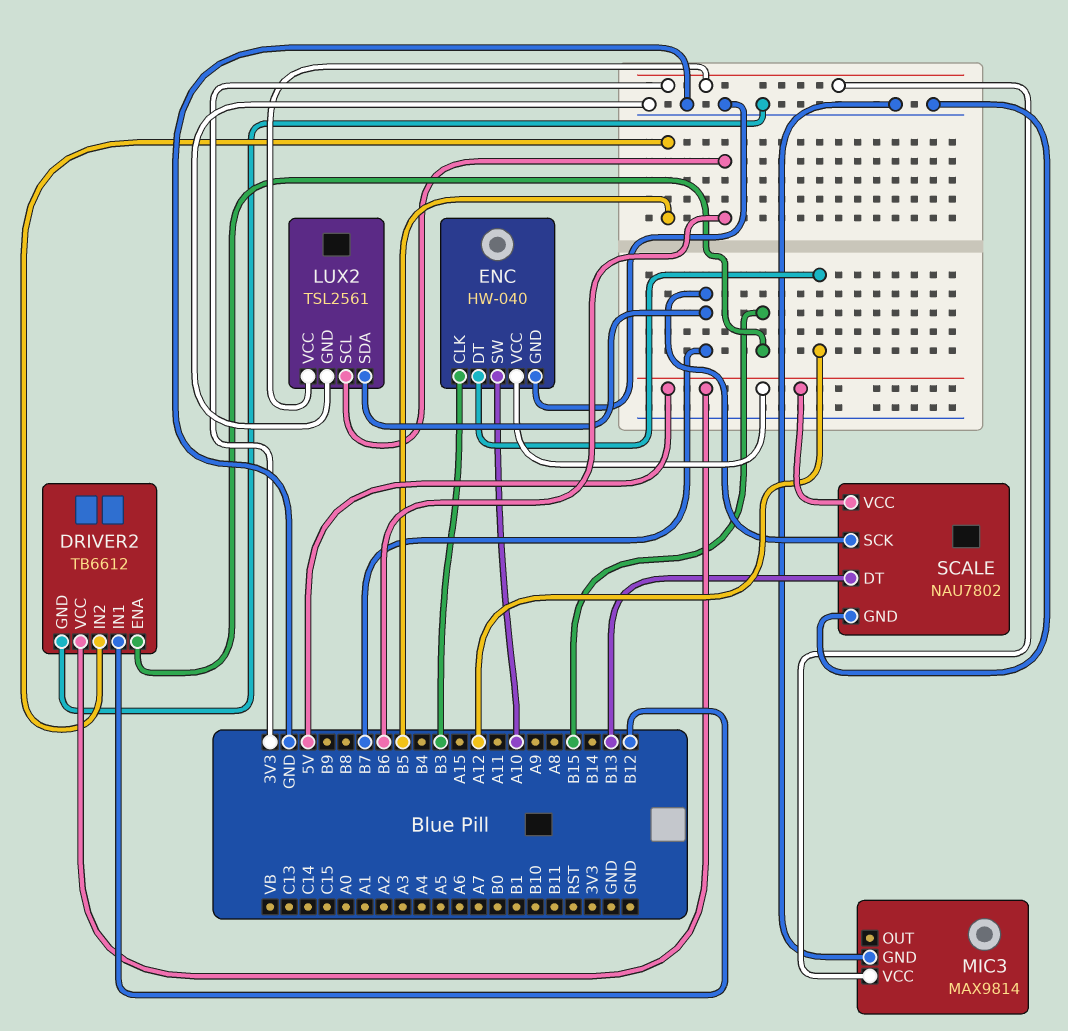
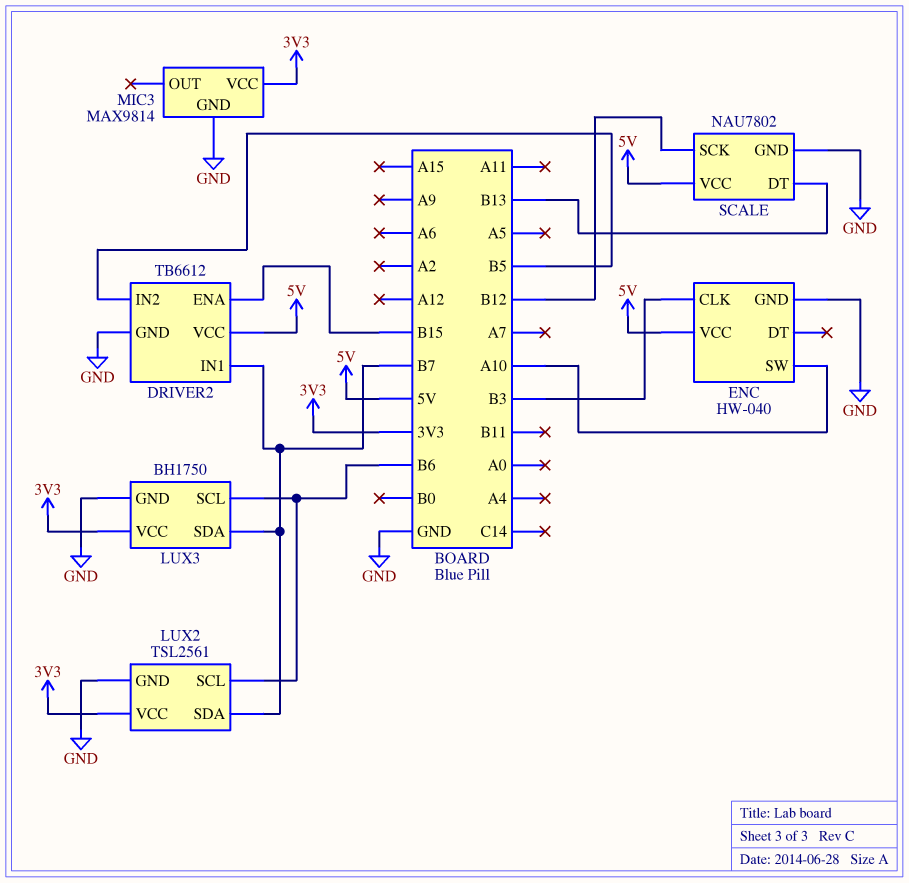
DRIVER2 pin IN1: B12 -> B7
ENC pin DT: A12 -> none
LUX3: none -> BH1750
LUX3 pin GND: none -> GND
LUX3 pin SCL: none -> B6
LUX3 pin SDA: none -> B7
LUX3 pin VCC: none -> 3V3
SCALE pin SCK: B7 -> B12

